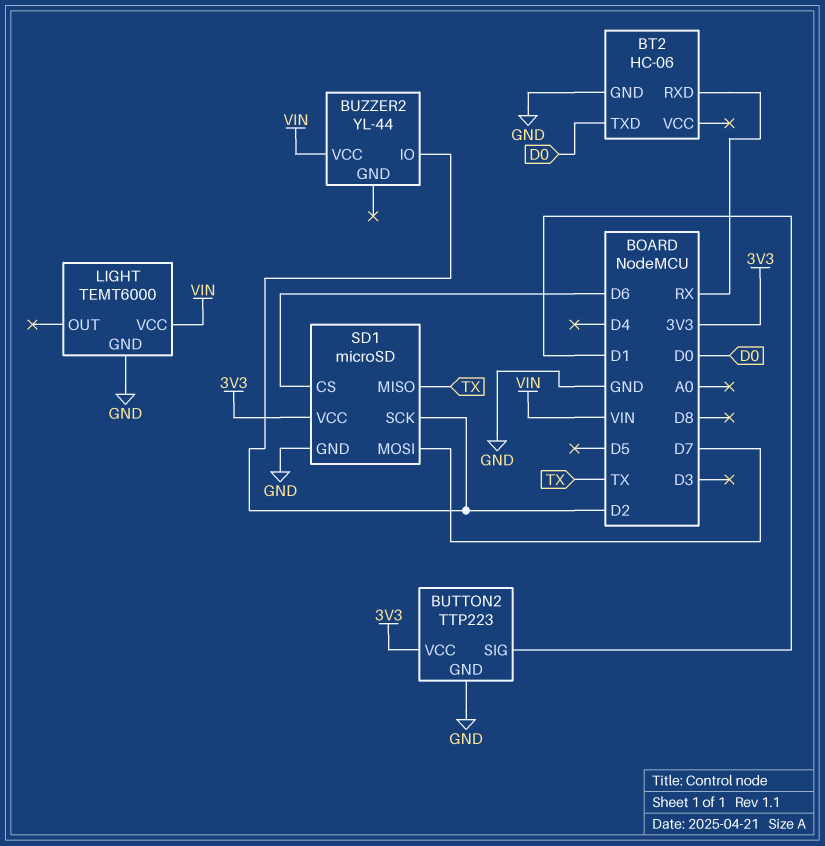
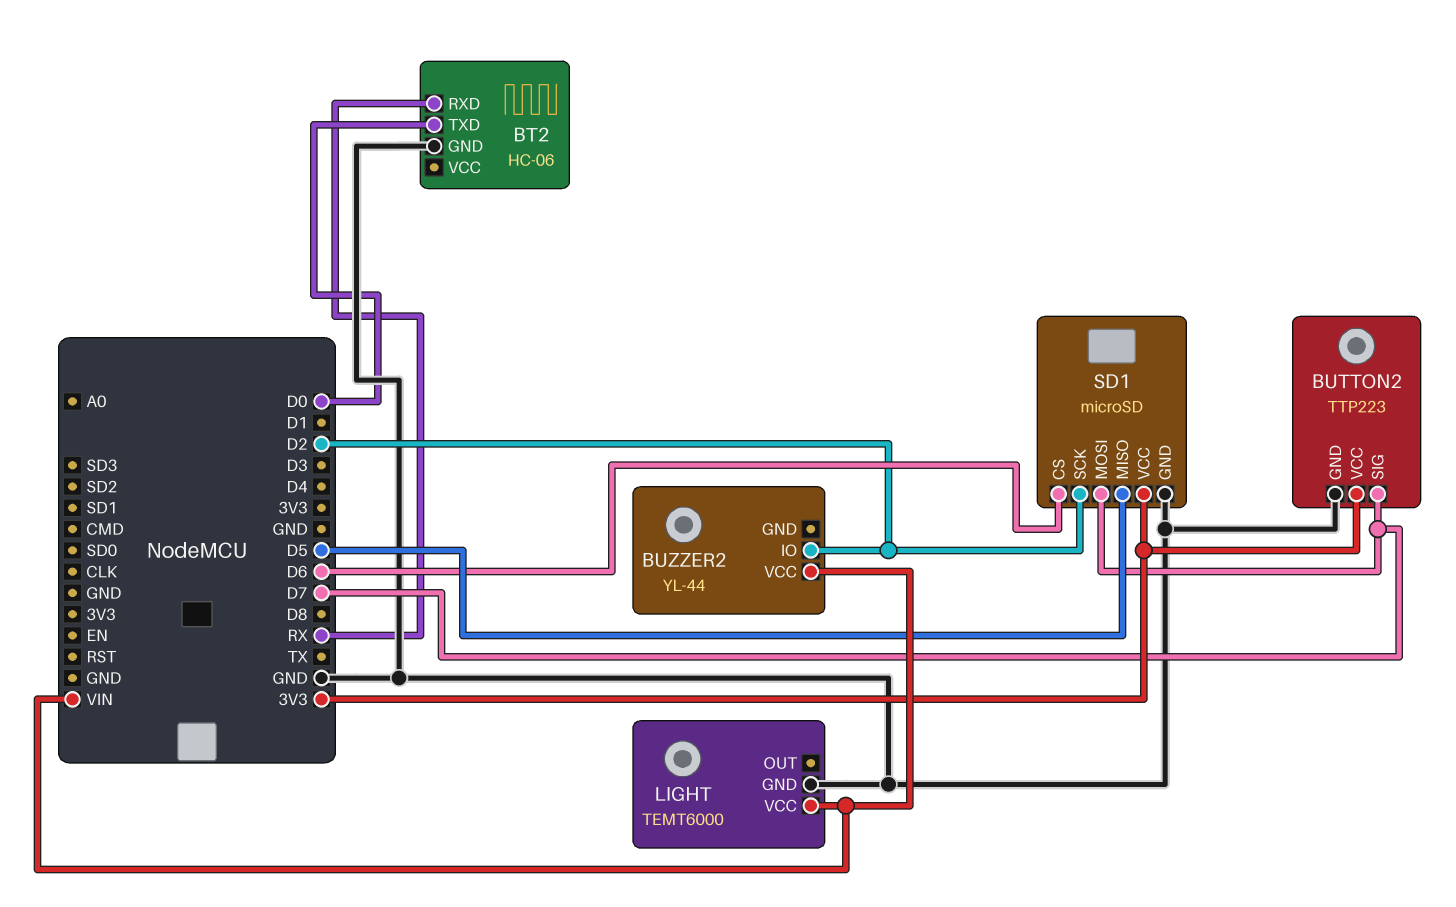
BUTTON2 pin SIG: D1 -> D7
SD1 pin MISO: TX -> D5

